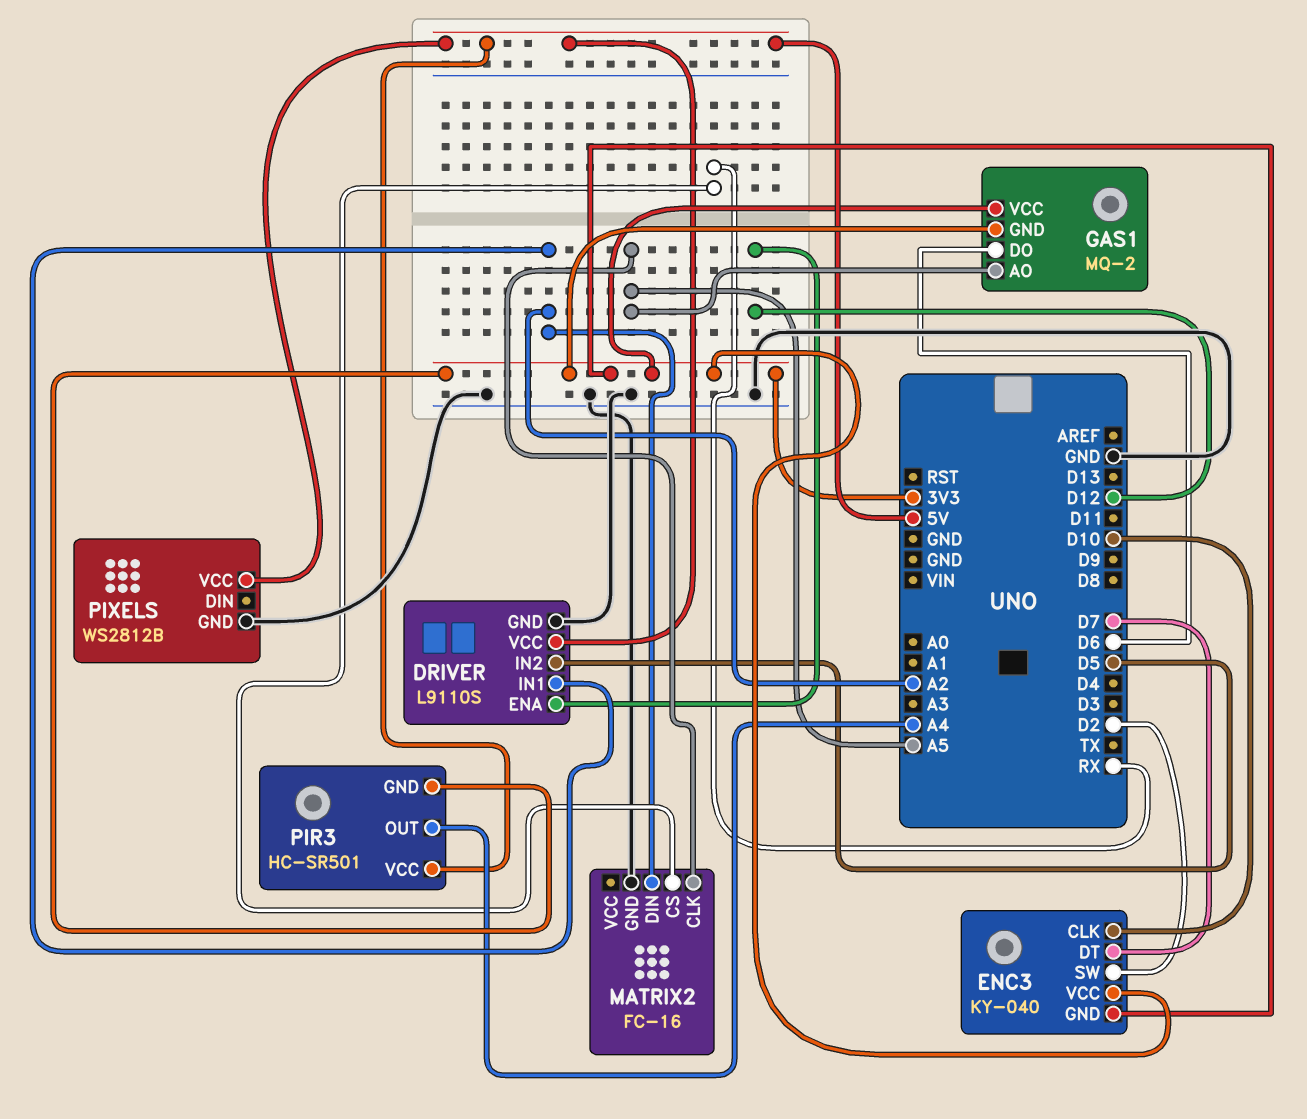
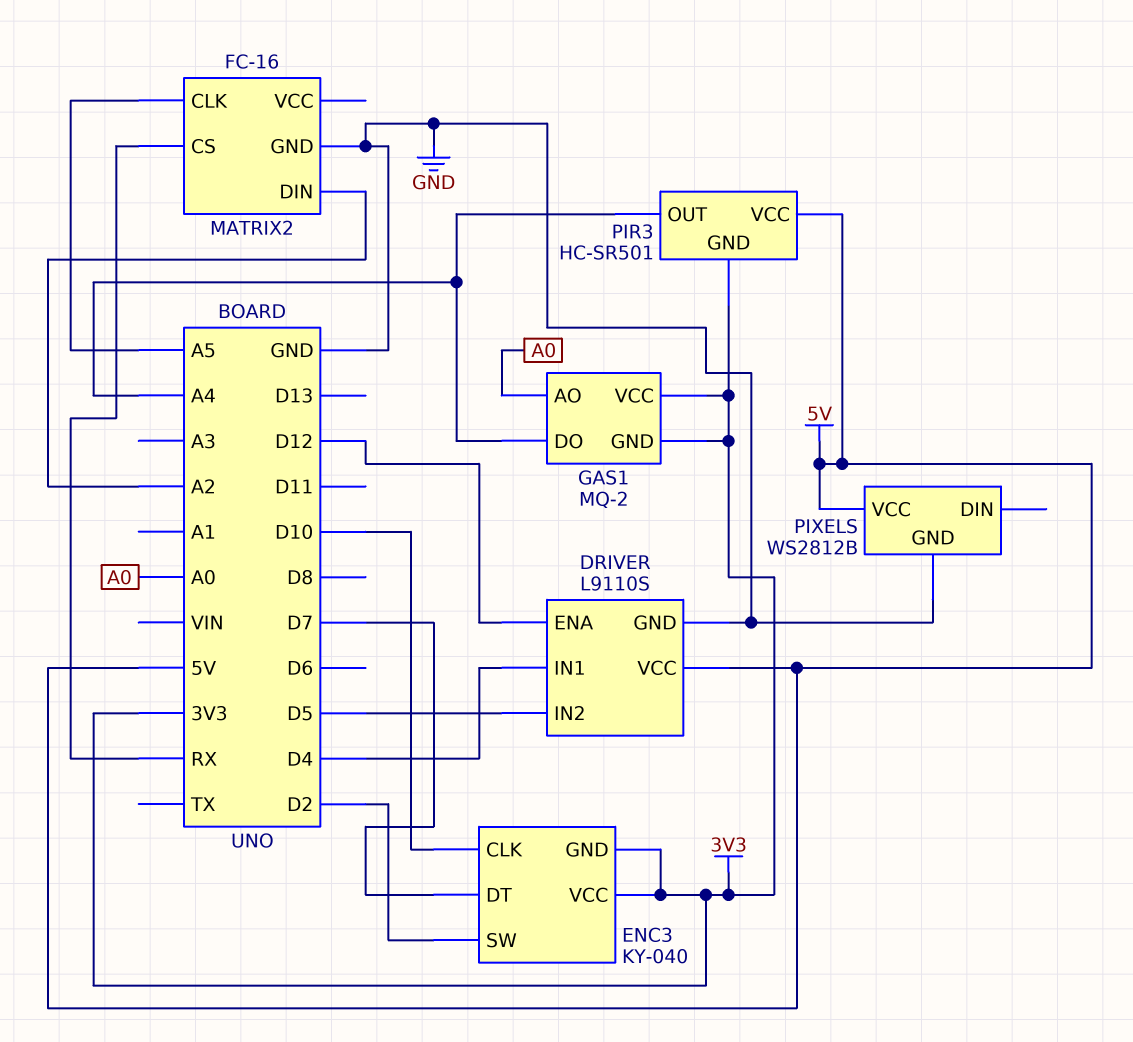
DRIVER pin IN1: A2 -> D4
GAS1 pin AO: A5 -> A0
GAS1 pin DO: D6 -> A4

